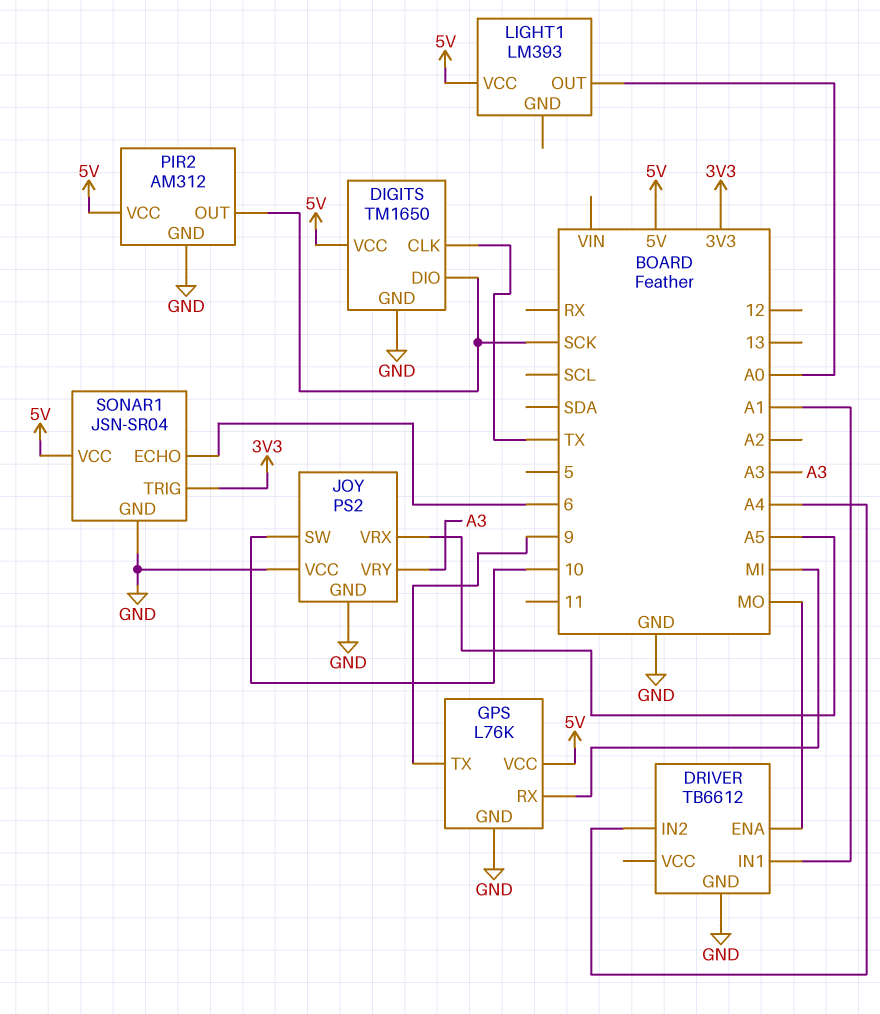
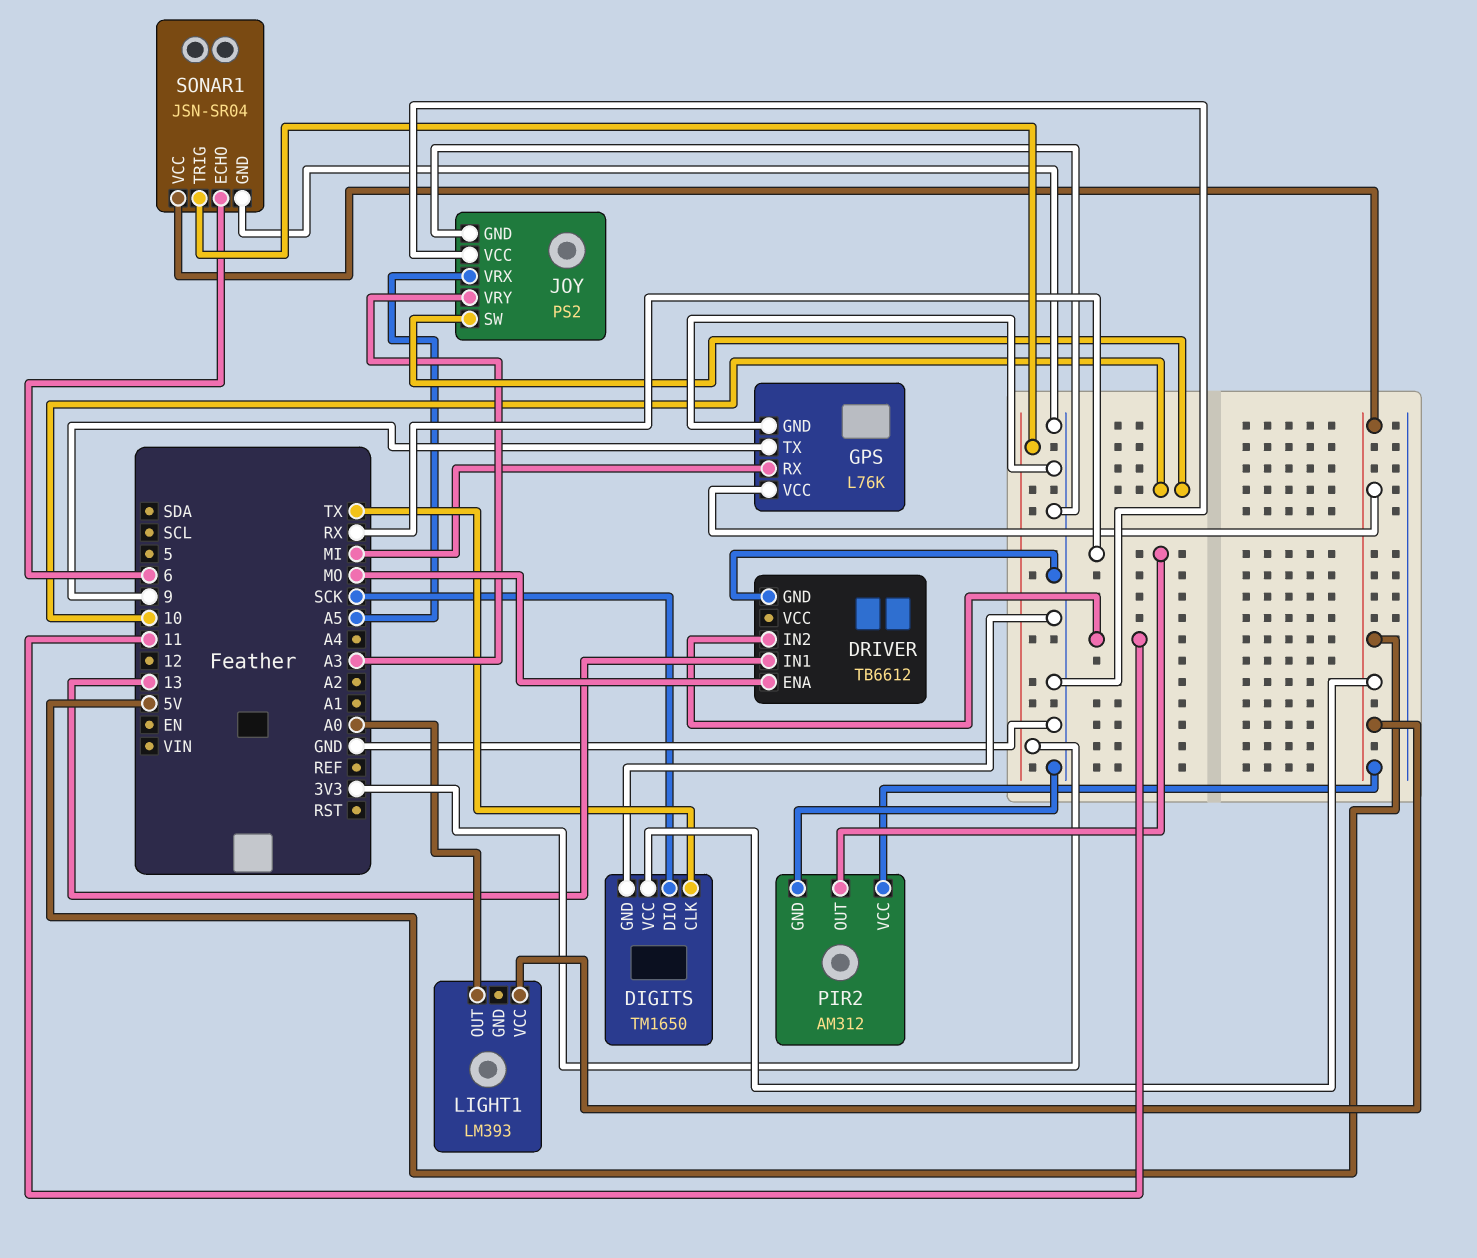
DRIVER pin IN1: A1 -> 13
DRIVER pin IN2: A4 -> 11
PIR2 pin OUT: SCK -> RX

